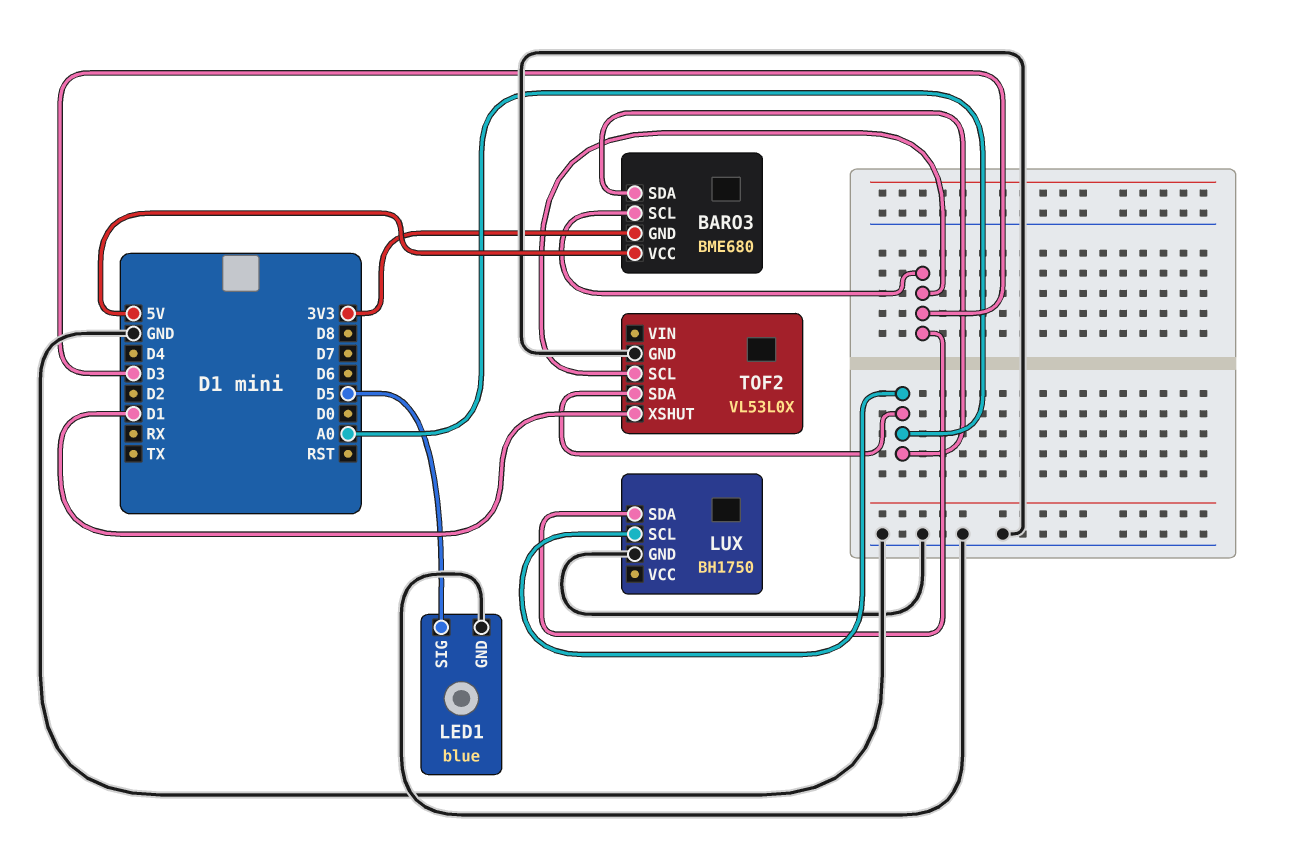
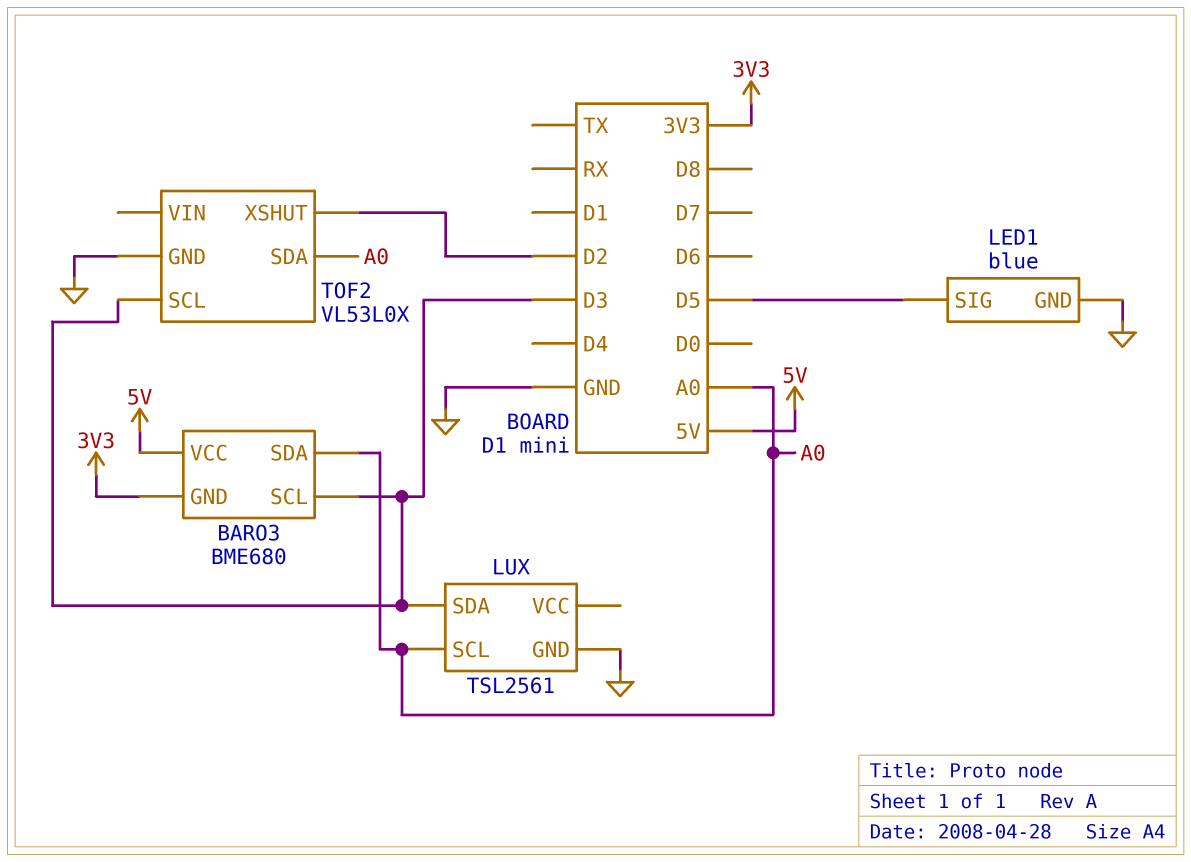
LUX: BH1750 -> TSL2561
TOF2 pin XSHUT: D1 -> D2

